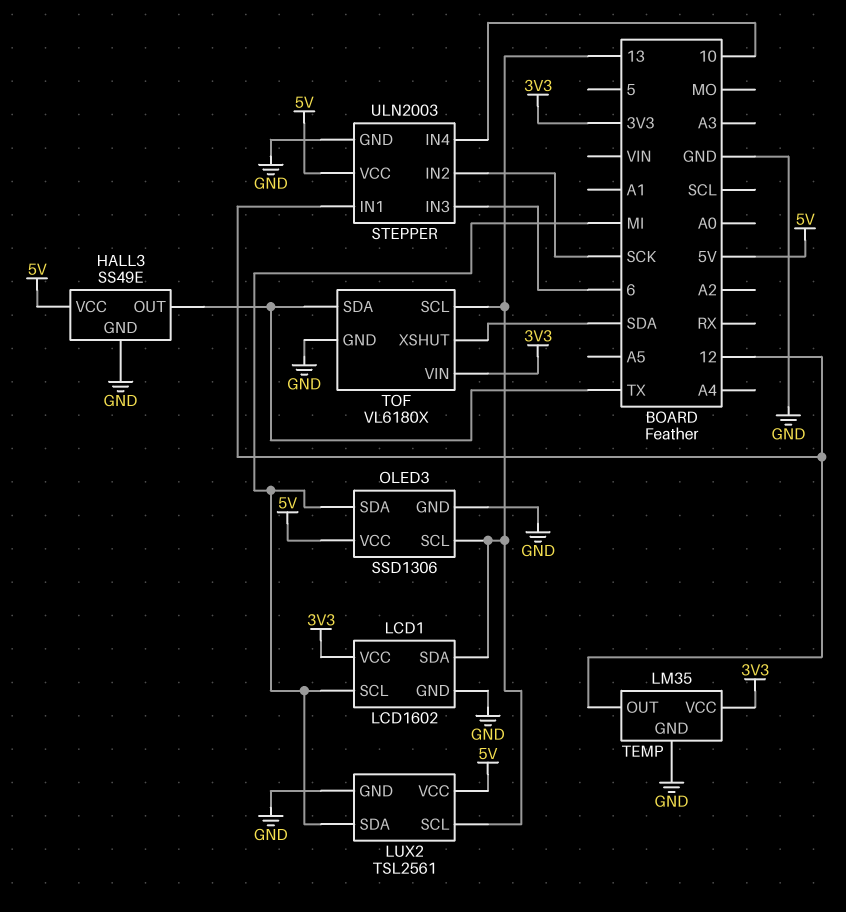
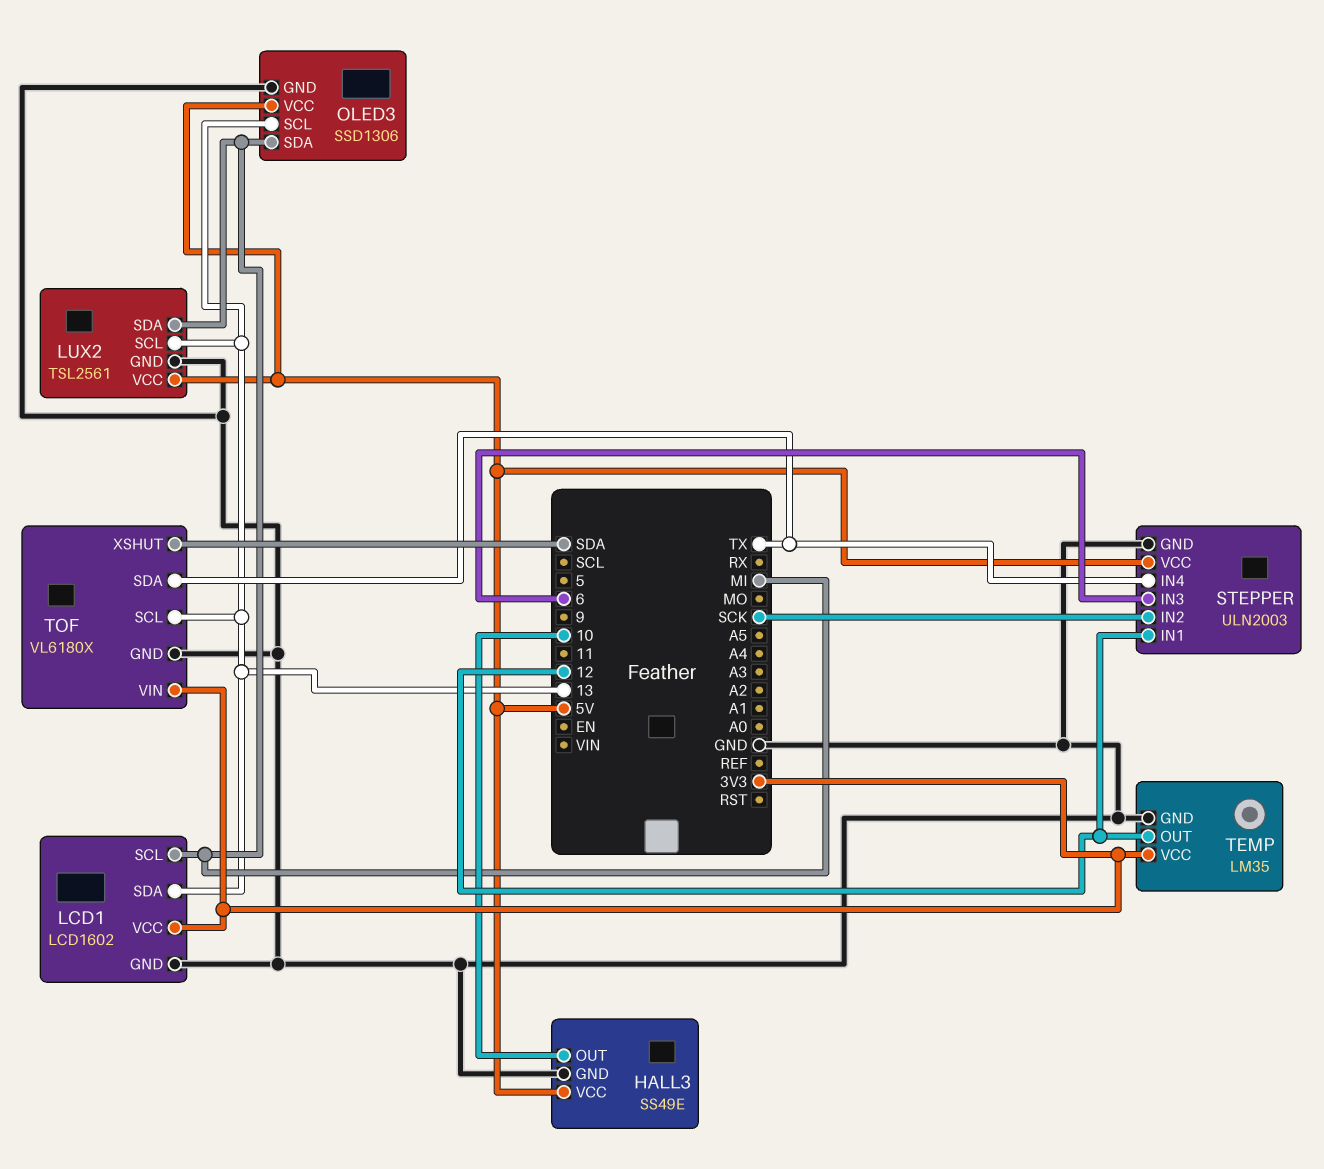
HALL3 pin OUT: TX -> 10
STEPPER pin IN4: 10 -> TX

